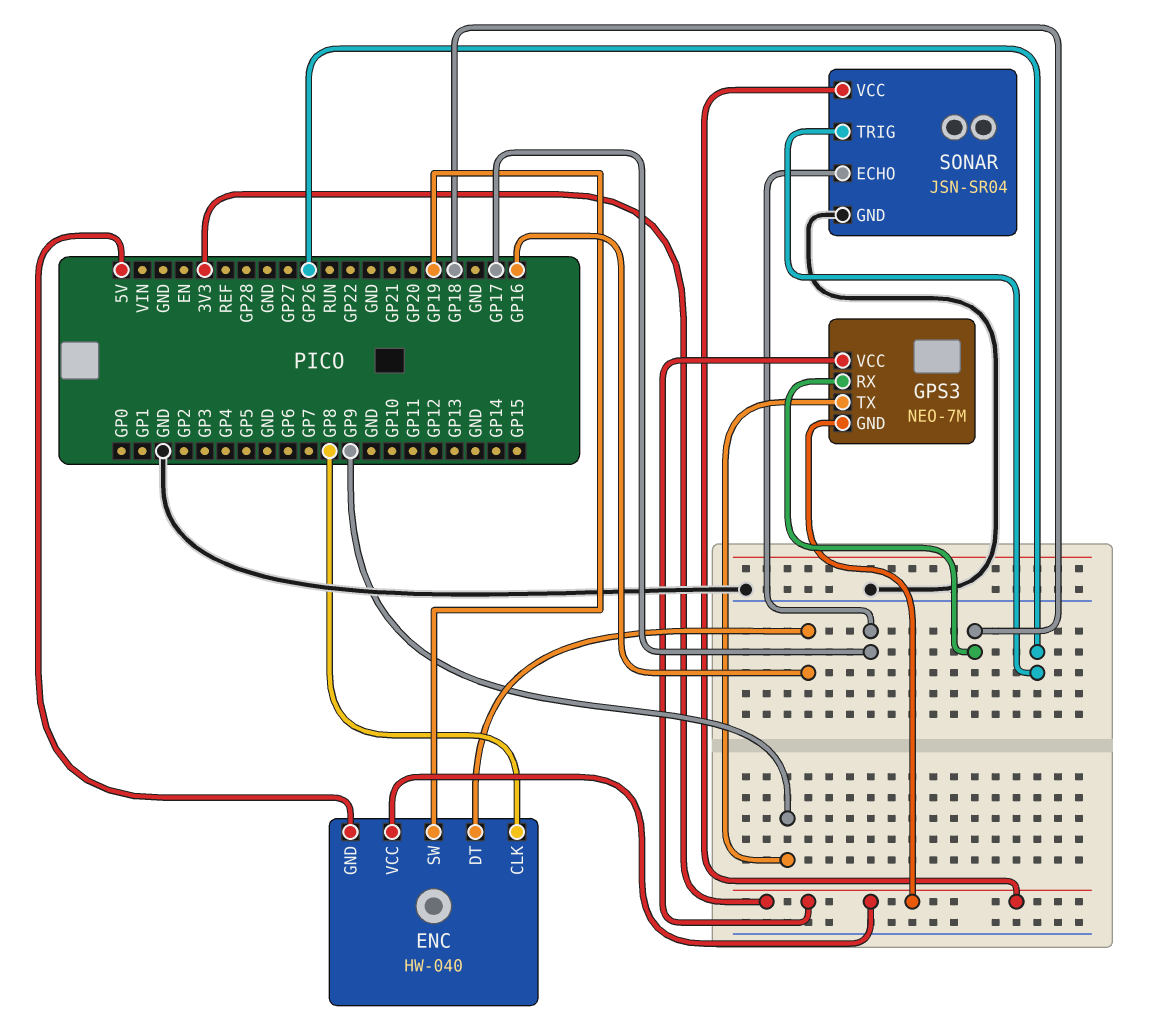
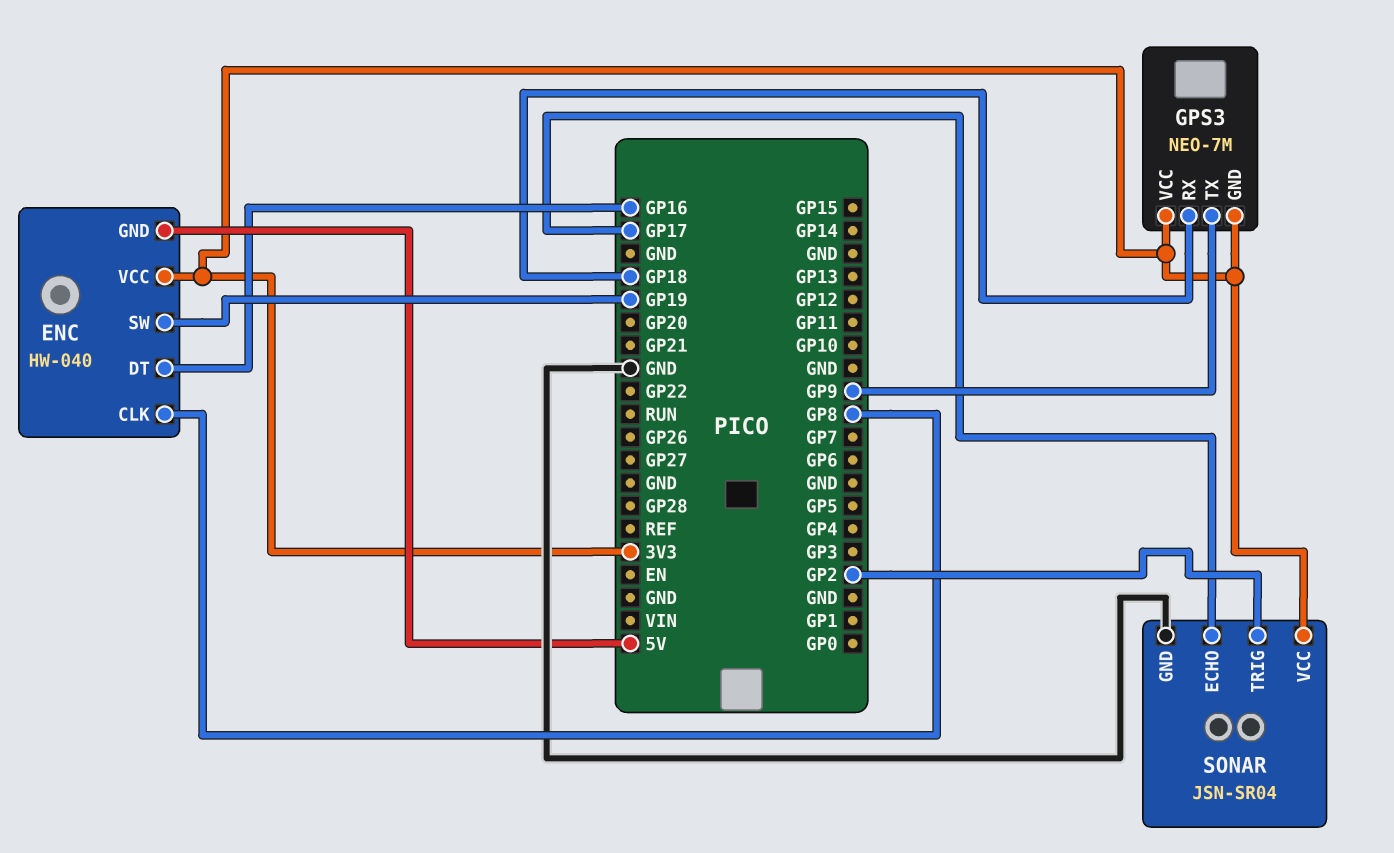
SONAR pin TRIG: GP26 -> GP2

